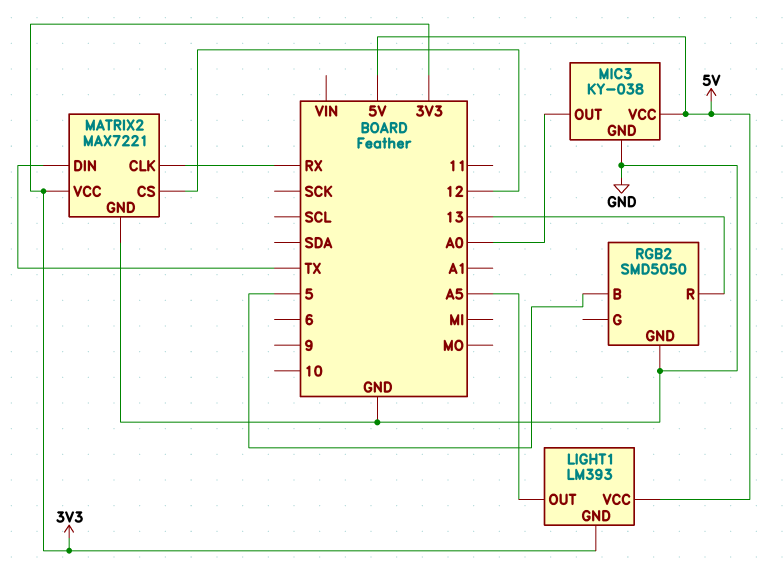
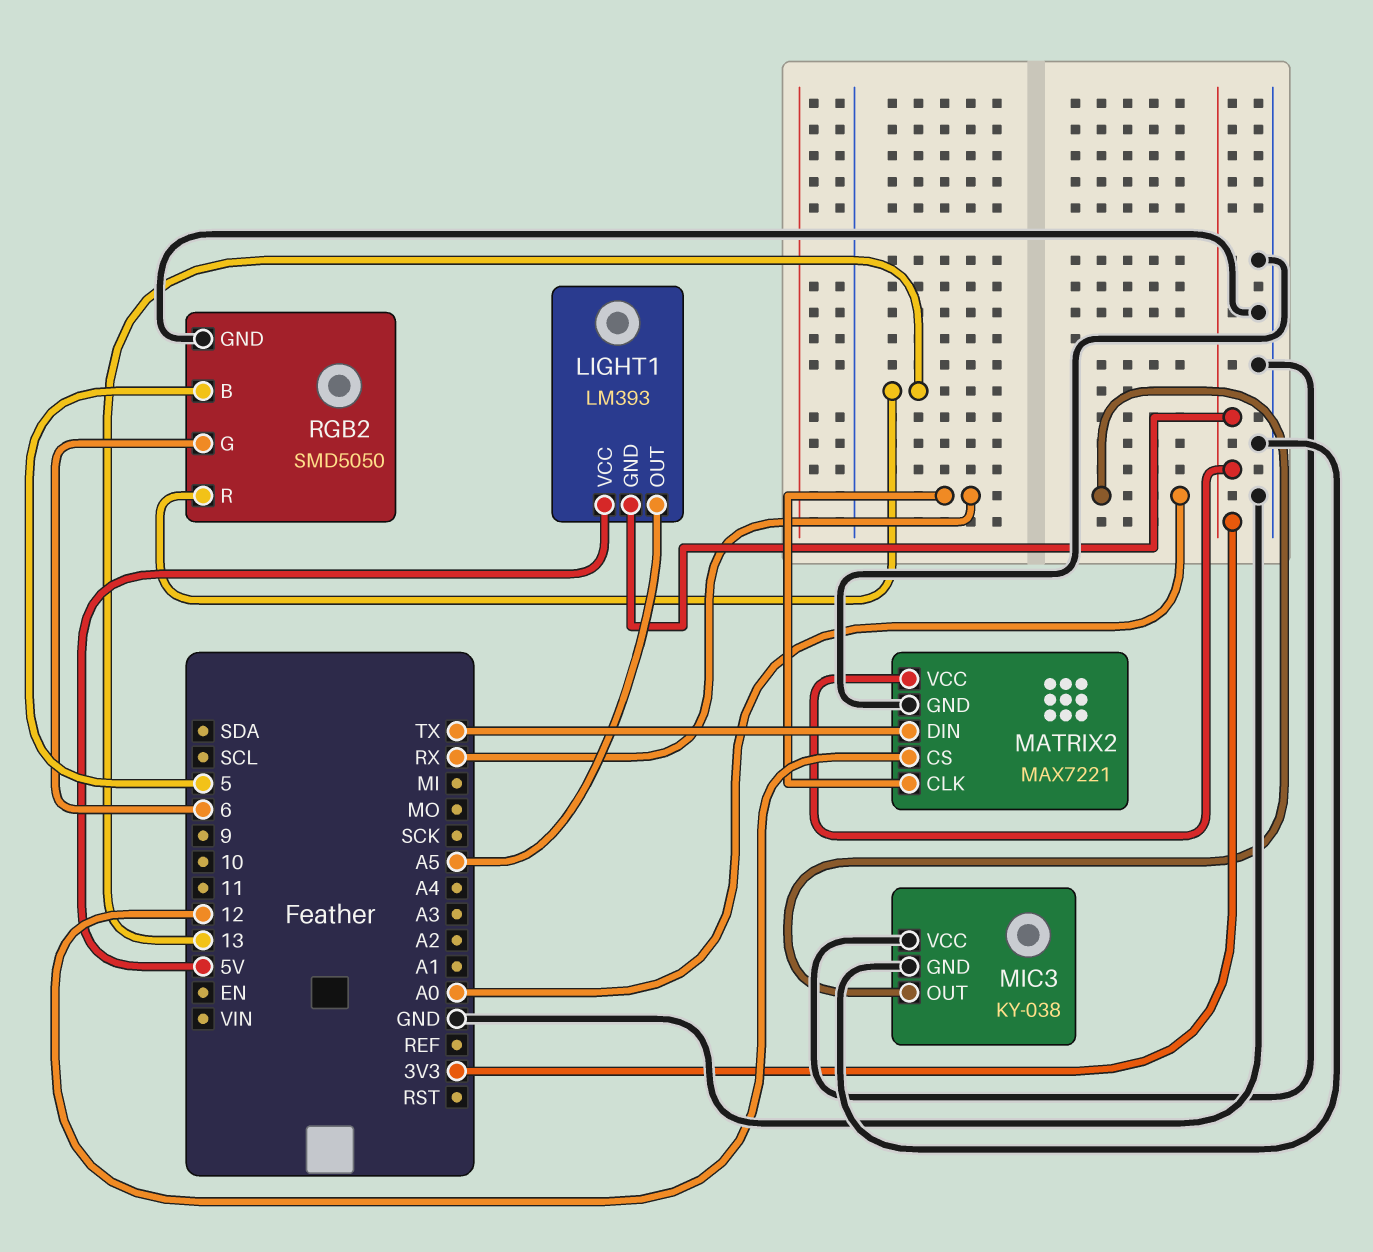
MIC3 pin VCC: 5V -> GND
RGB2 pin G: none -> 6

